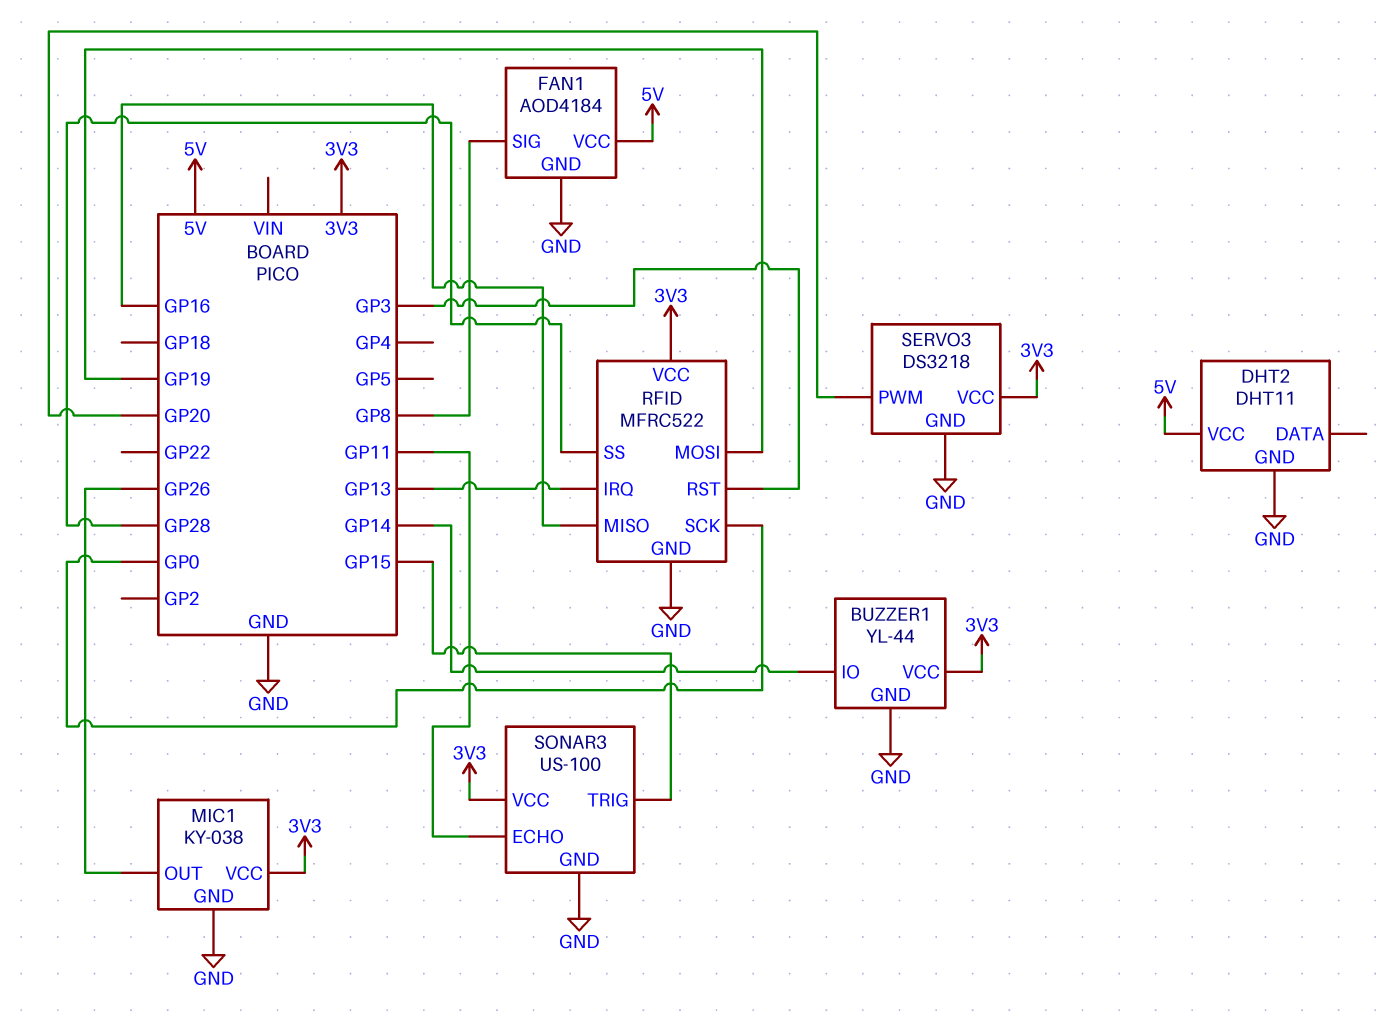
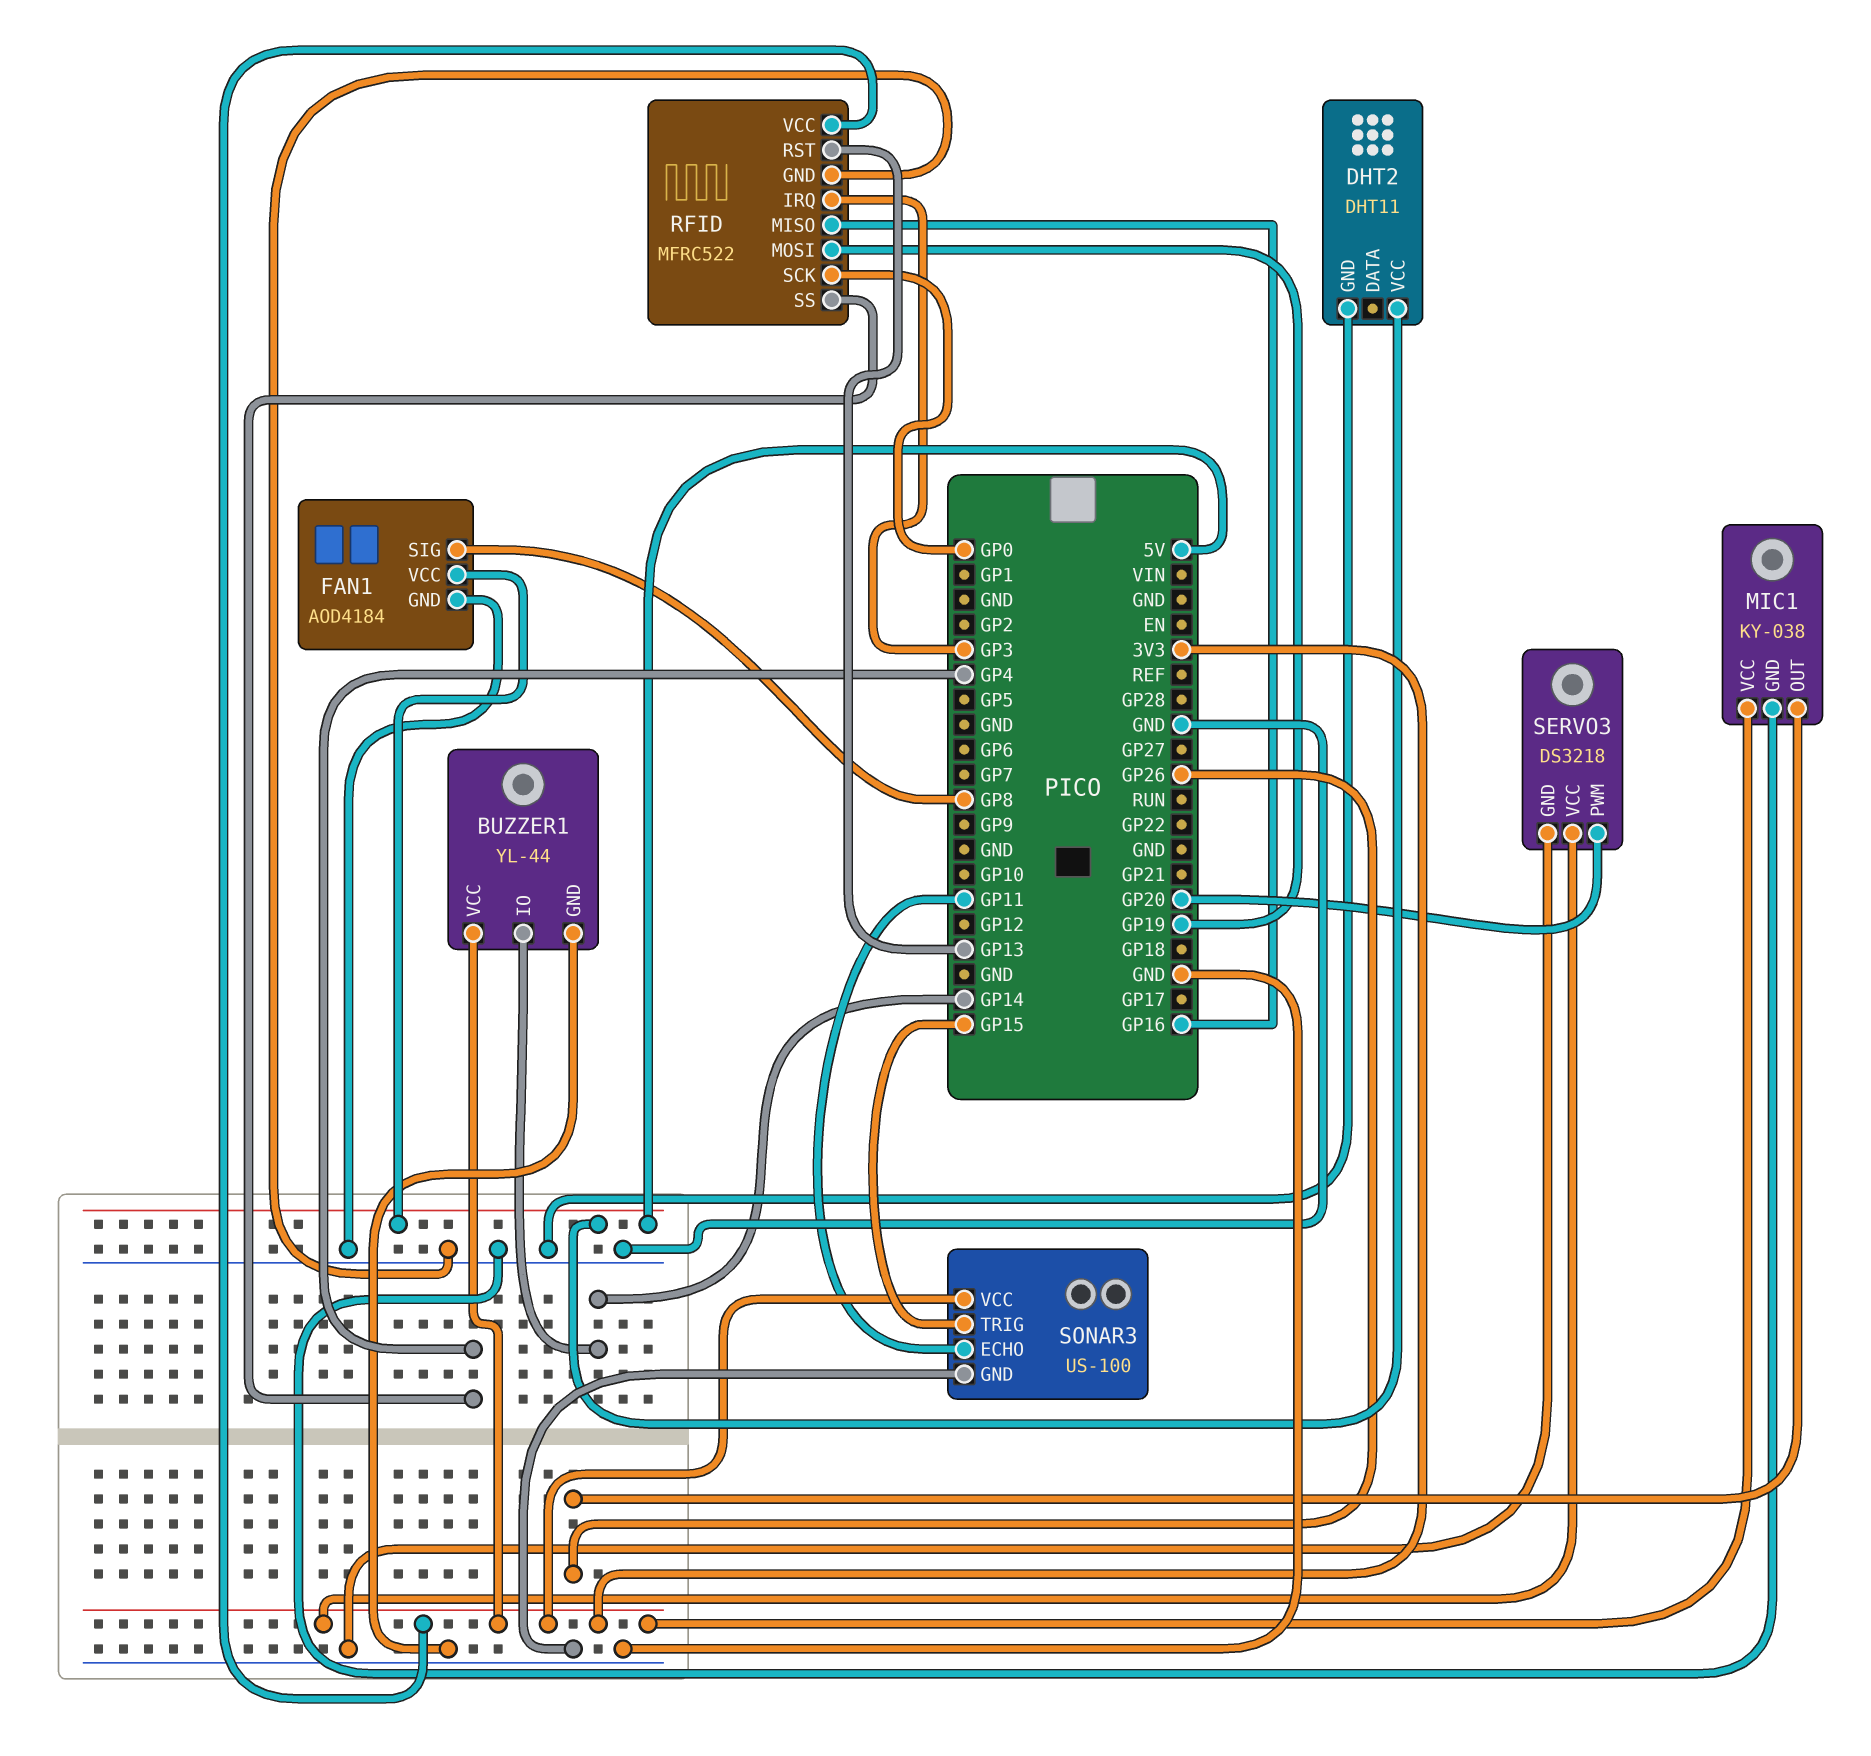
RFID pin IRQ: GP13 -> GP3
RFID pin RST: GP3 -> GP13
RFID pin SS: GP28 -> GP4

